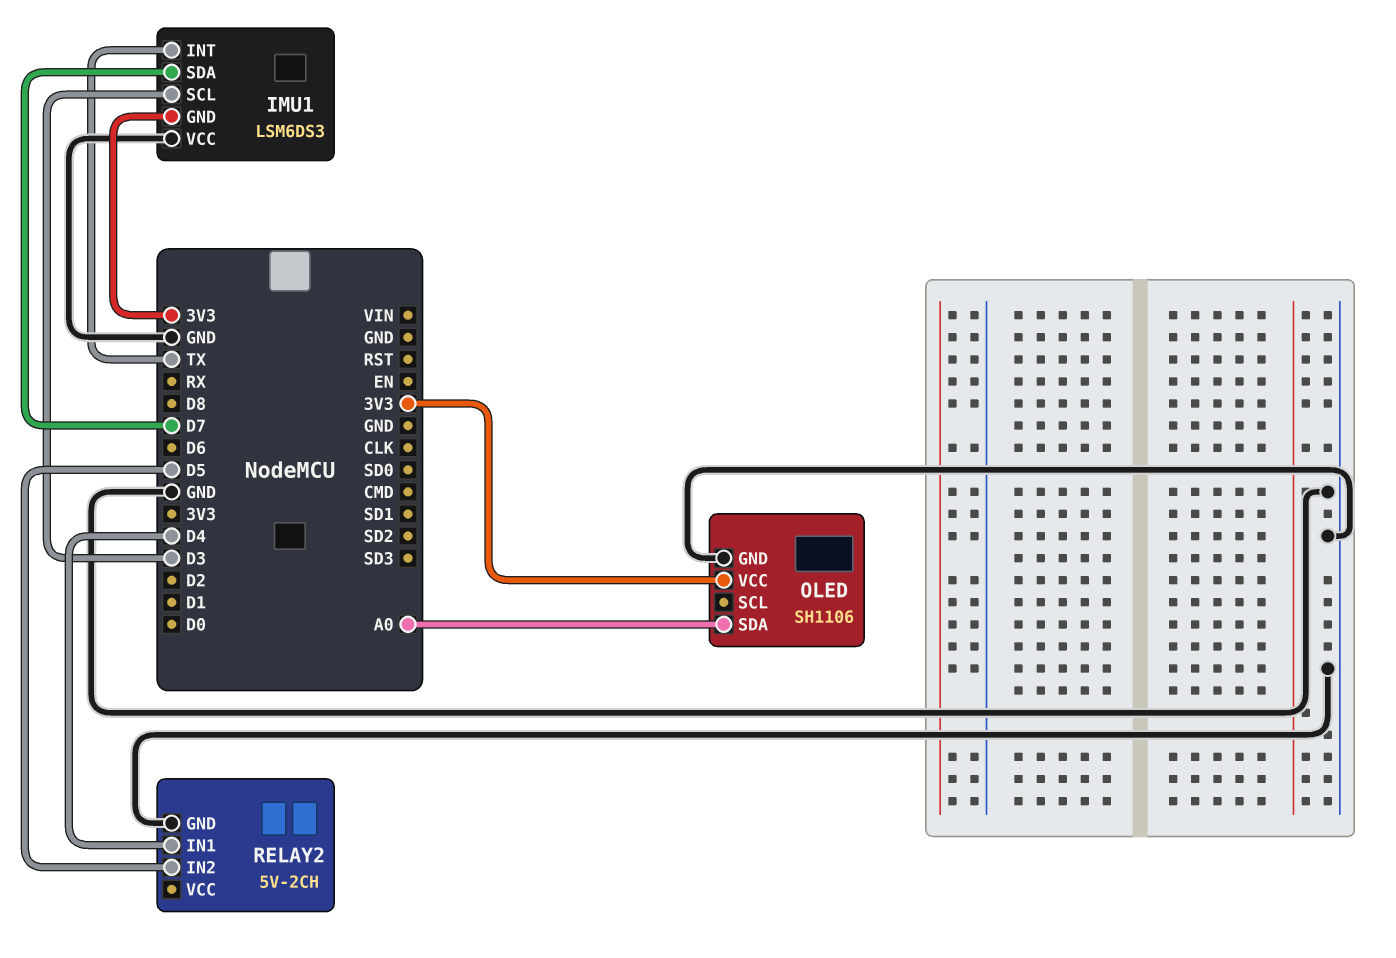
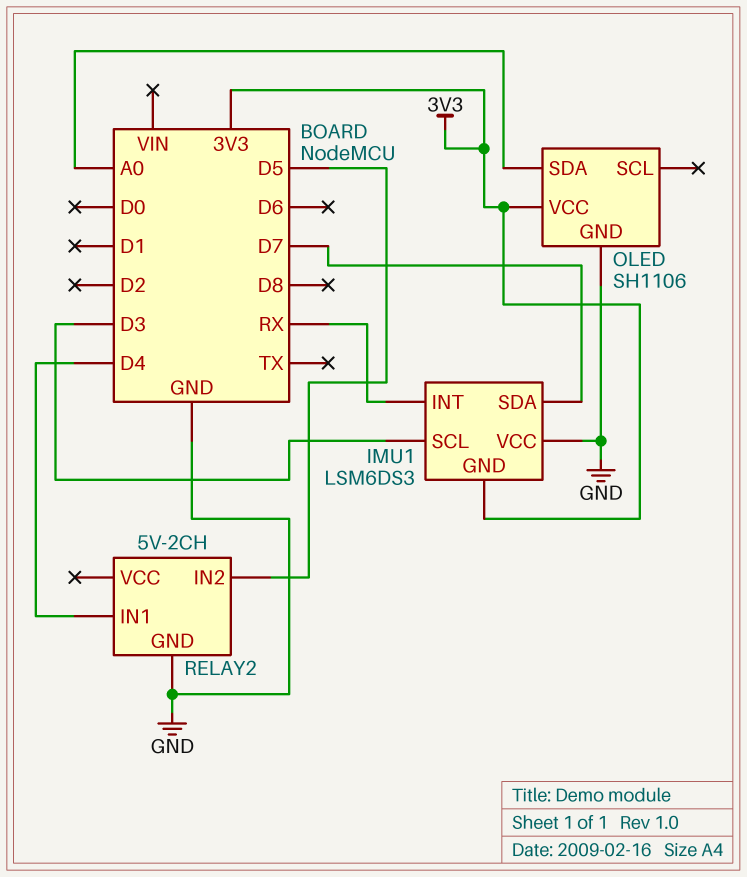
IMU1 pin INT: TX -> RX

